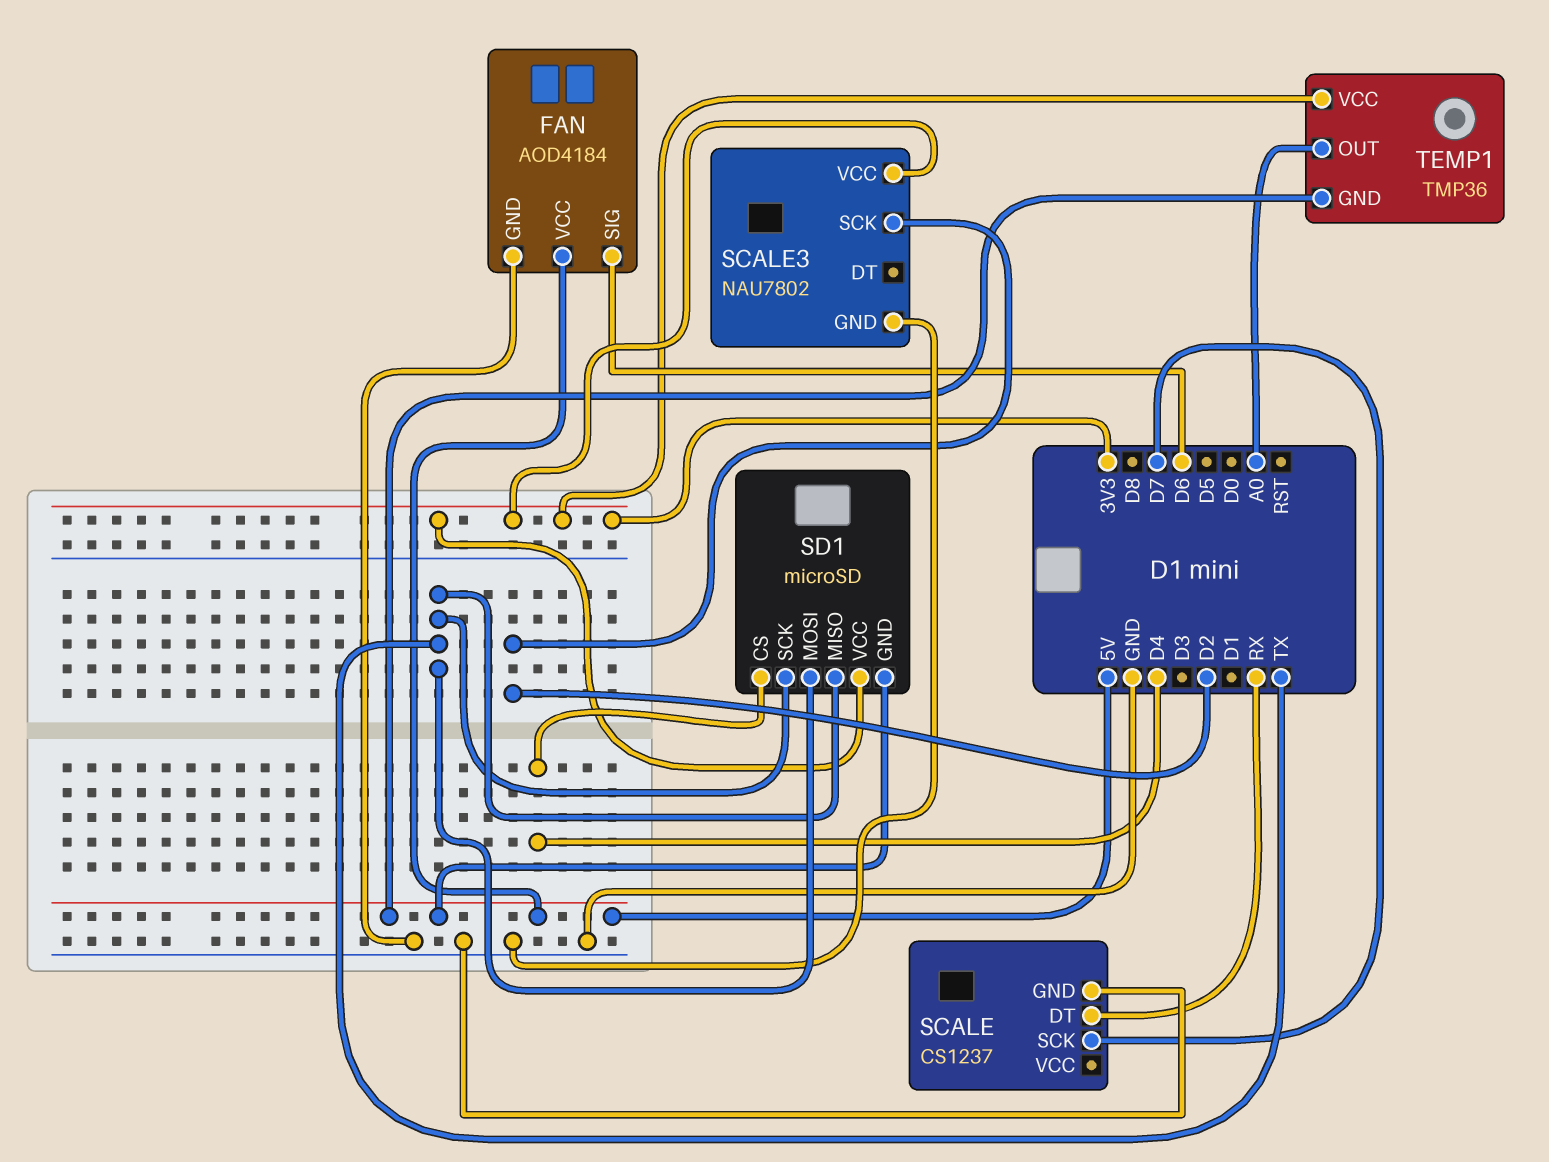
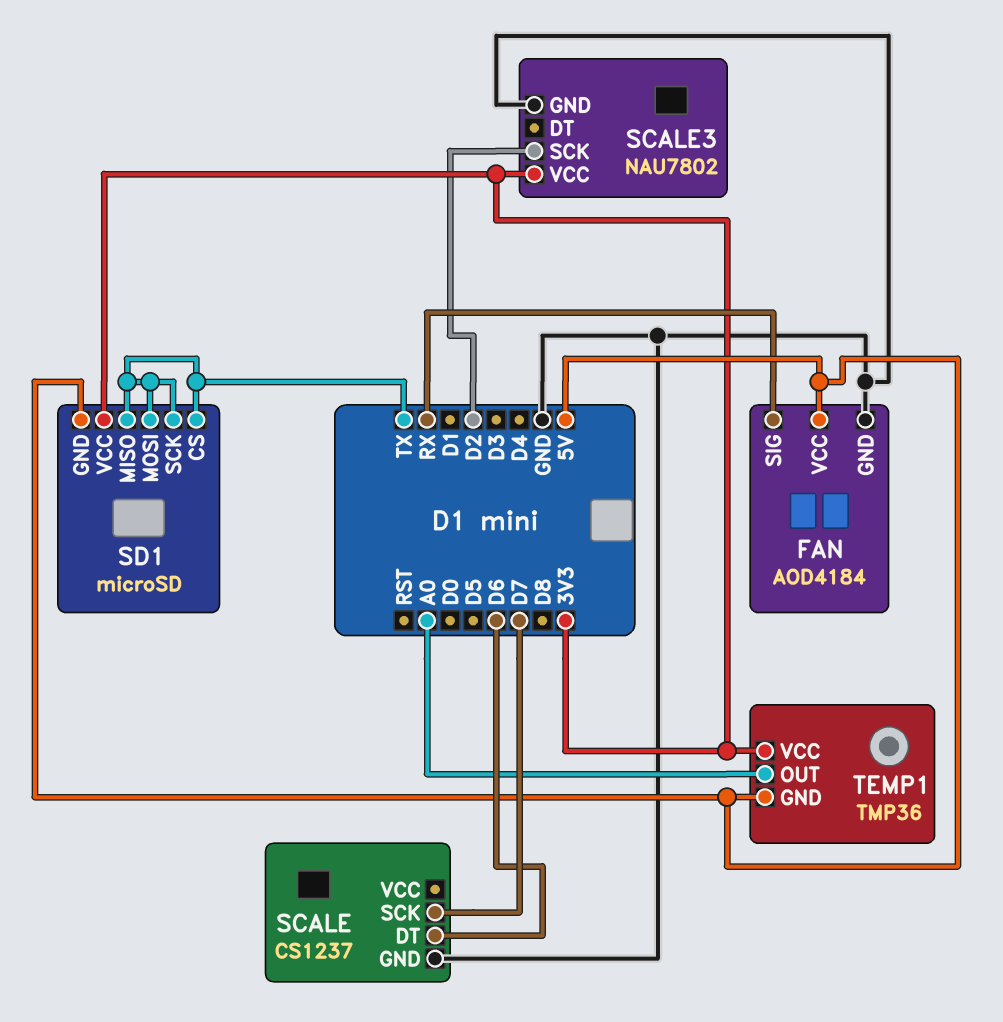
FAN pin SIG: D6 -> RX
SCALE pin DT: RX -> D6
SD1 pin CS: D4 -> TX

